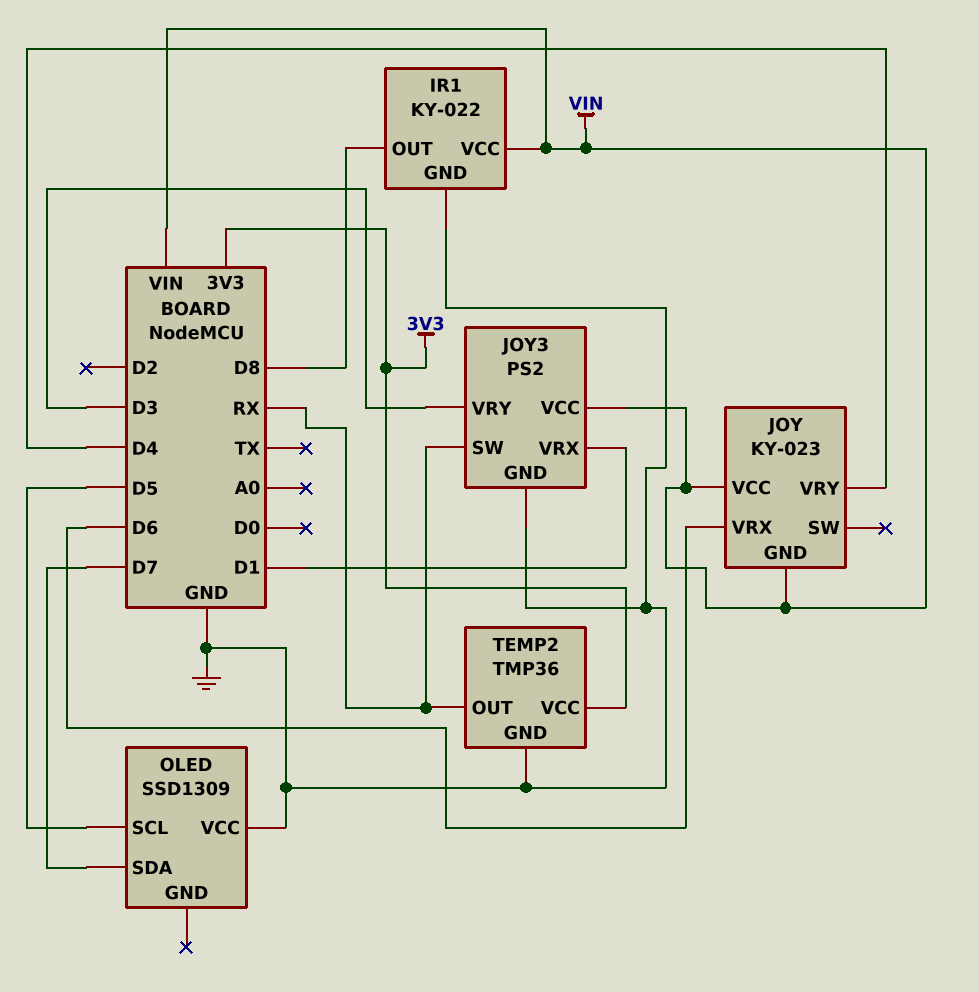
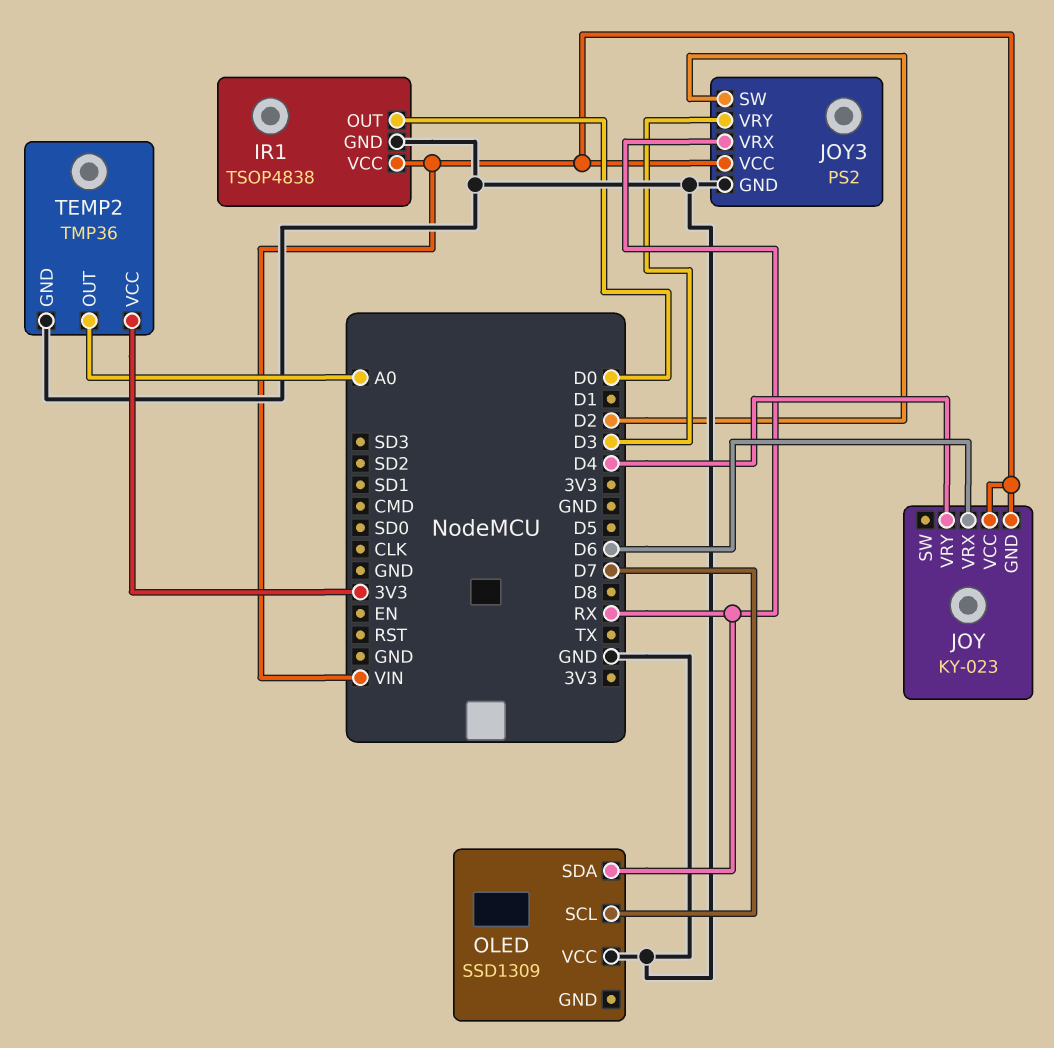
IR1: KY-022 -> TSOP4838
IR1 pin OUT: D8 -> D0
JOY3 pin SW: RX -> D2
JOY3 pin VRX: D1 -> RX
OLED pin SCL: D5 -> D7
OLED pin SDA: D7 -> RX
TEMP2 pin OUT: RX -> A0

